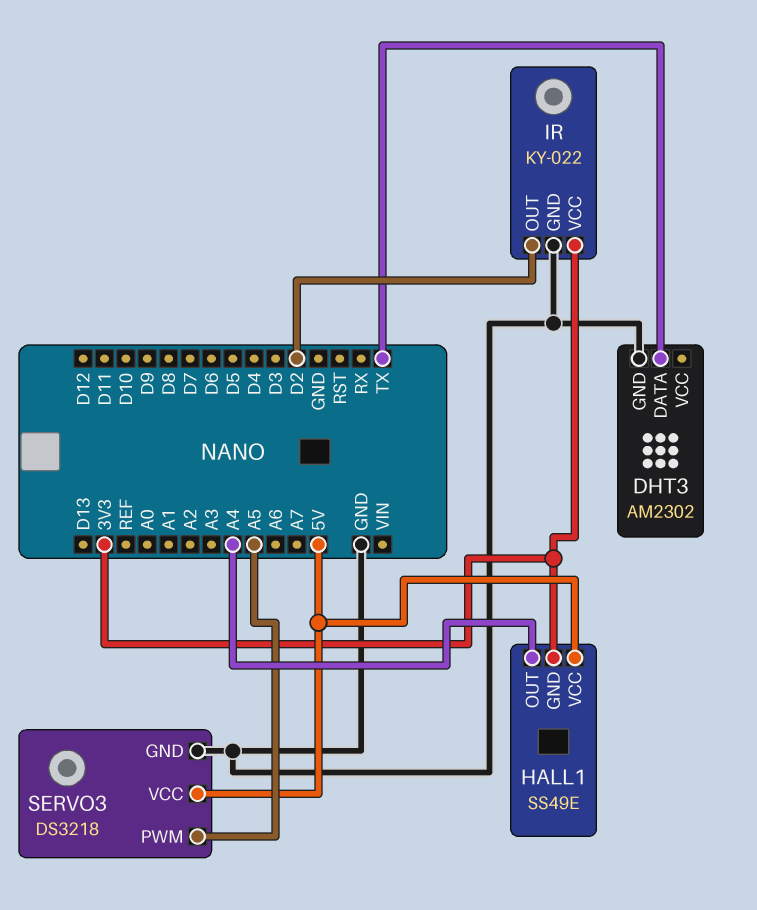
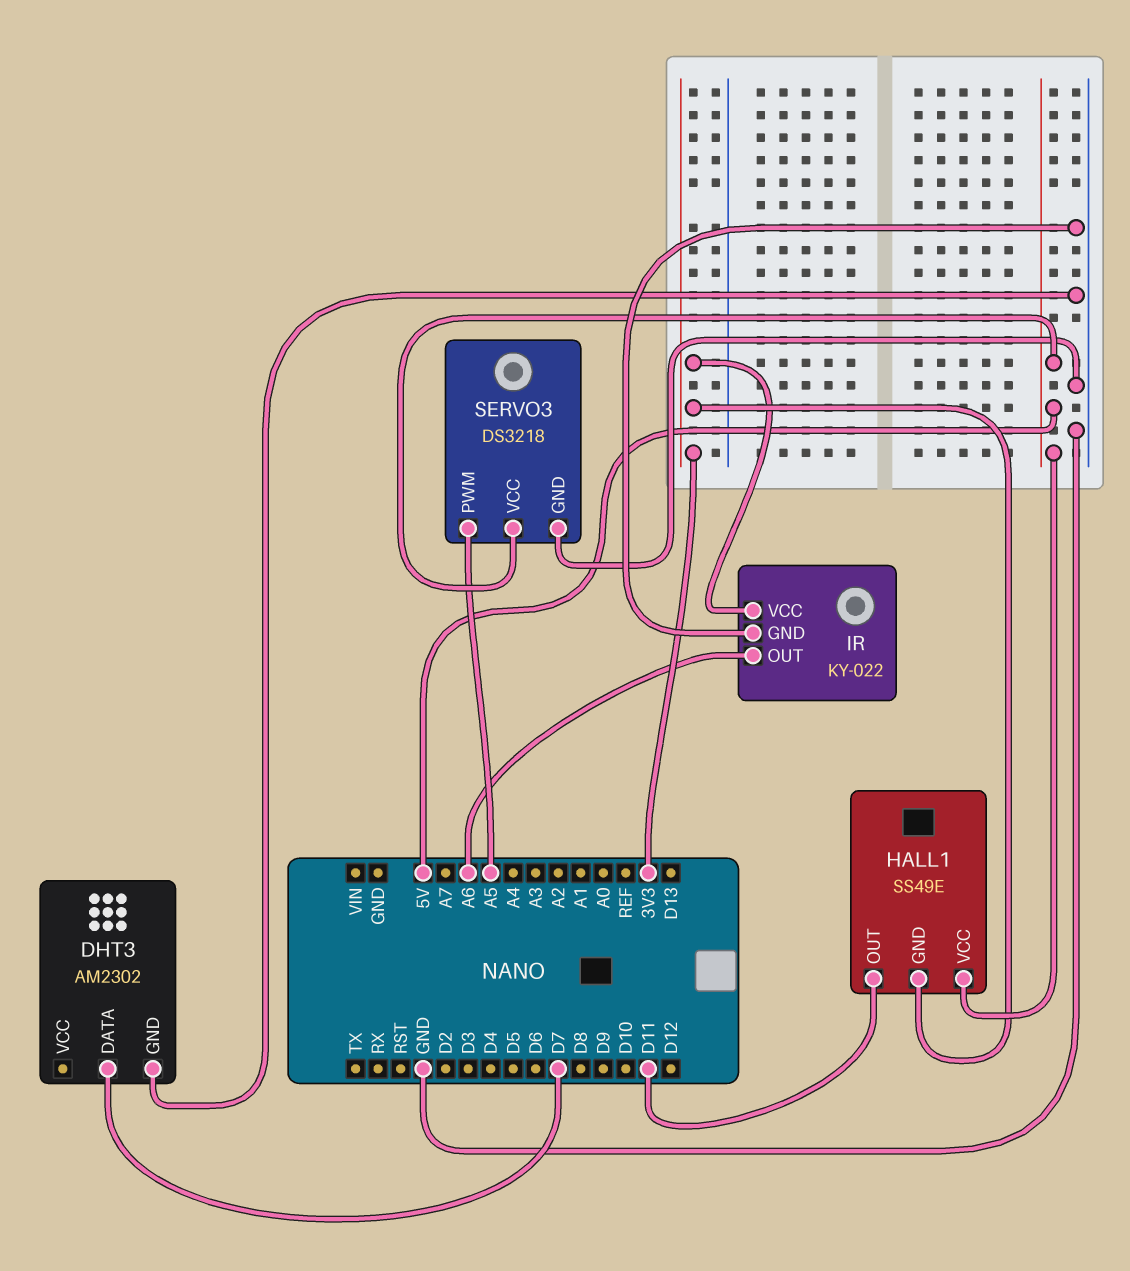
DHT3 pin DATA: TX -> D7
HALL1 pin OUT: A4 -> D11
IR pin OUT: D2 -> A6

